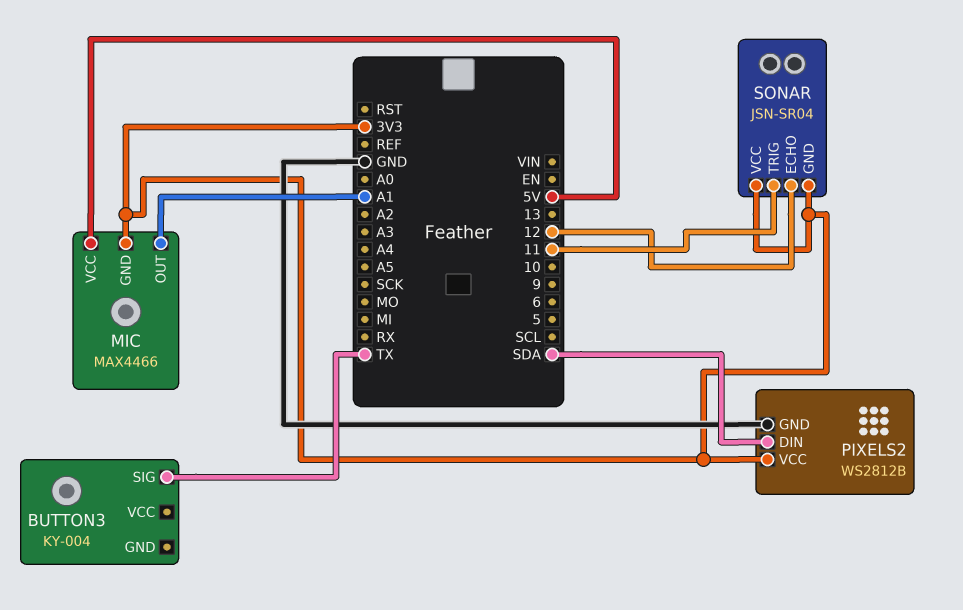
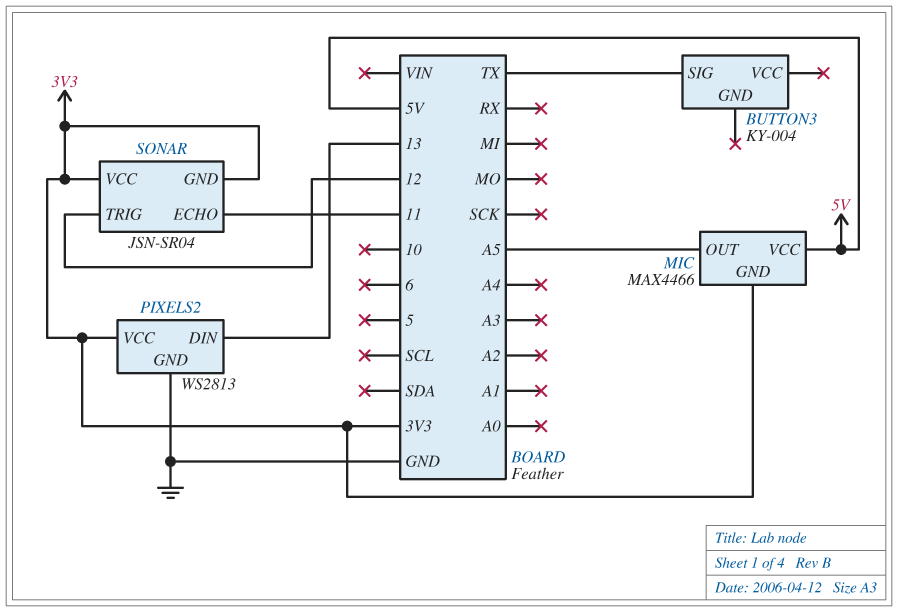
MIC pin OUT: A1 -> A5
PIXELS2: WS2812B -> WS2813
PIXELS2 pin DIN: SDA -> 13
SONAR pin ECHO: 12 -> 11
SONAR pin TRIG: 11 -> 12

